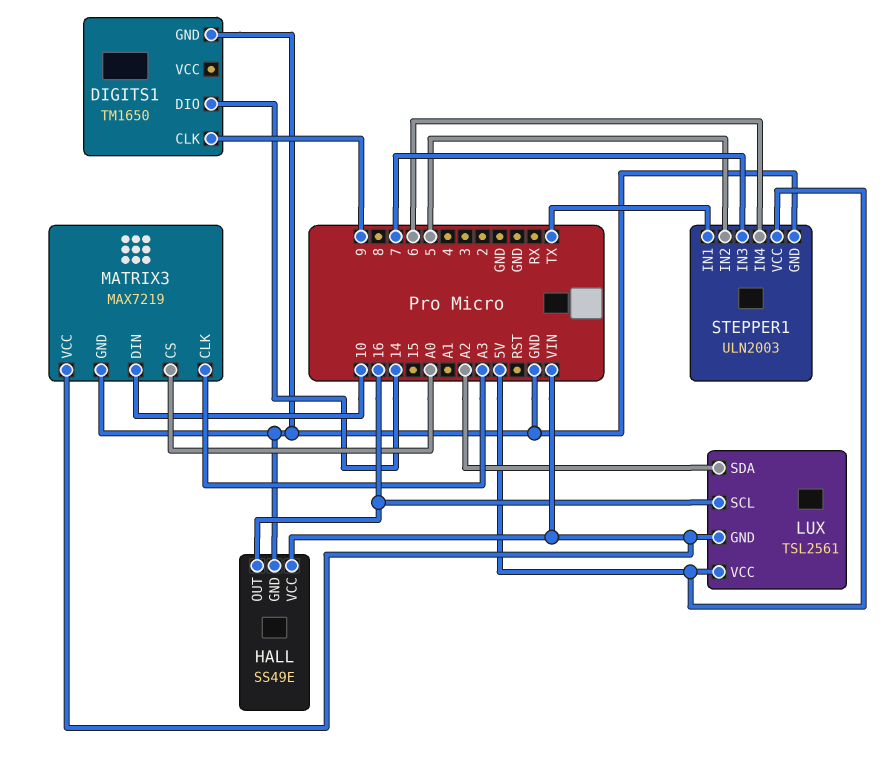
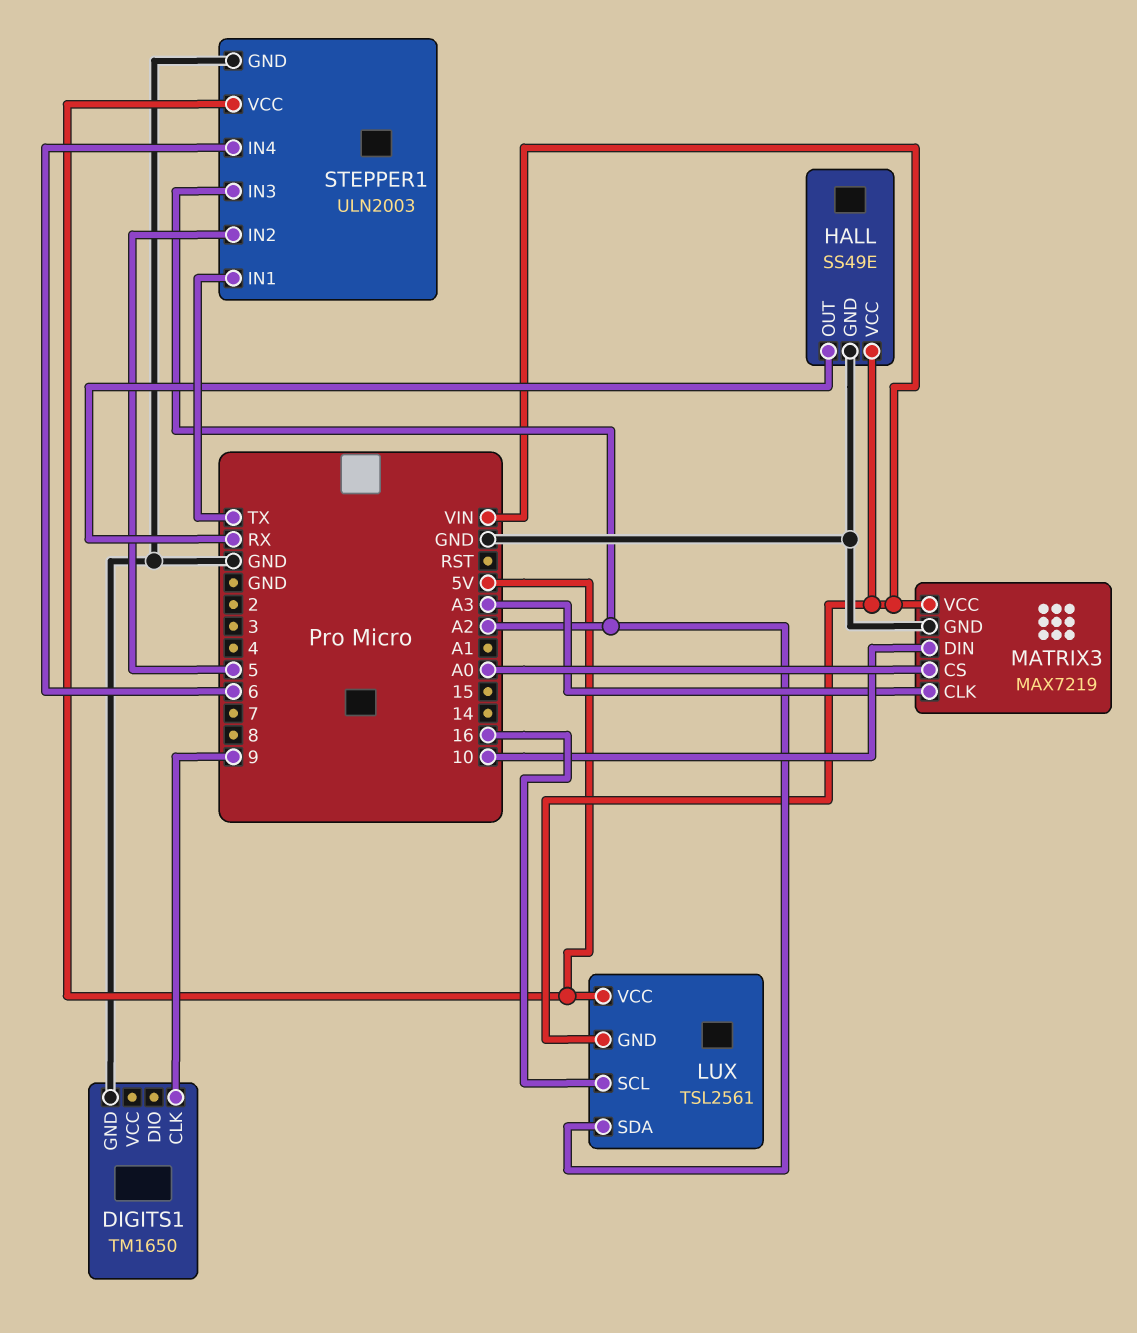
DIGITS1 pin DIO: 14 -> none
HALL pin OUT: 16 -> RX
STEPPER1 pin IN3: 7 -> A2

